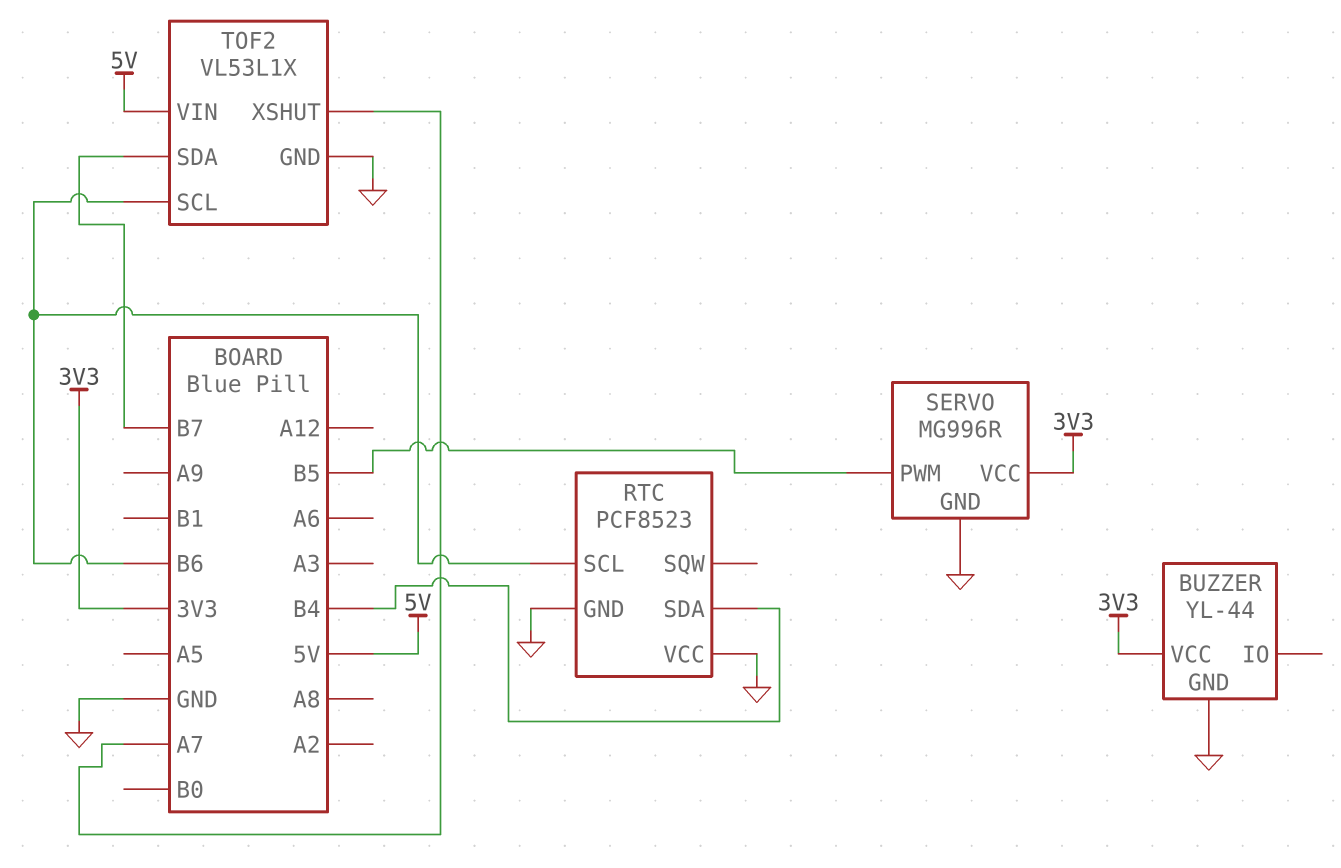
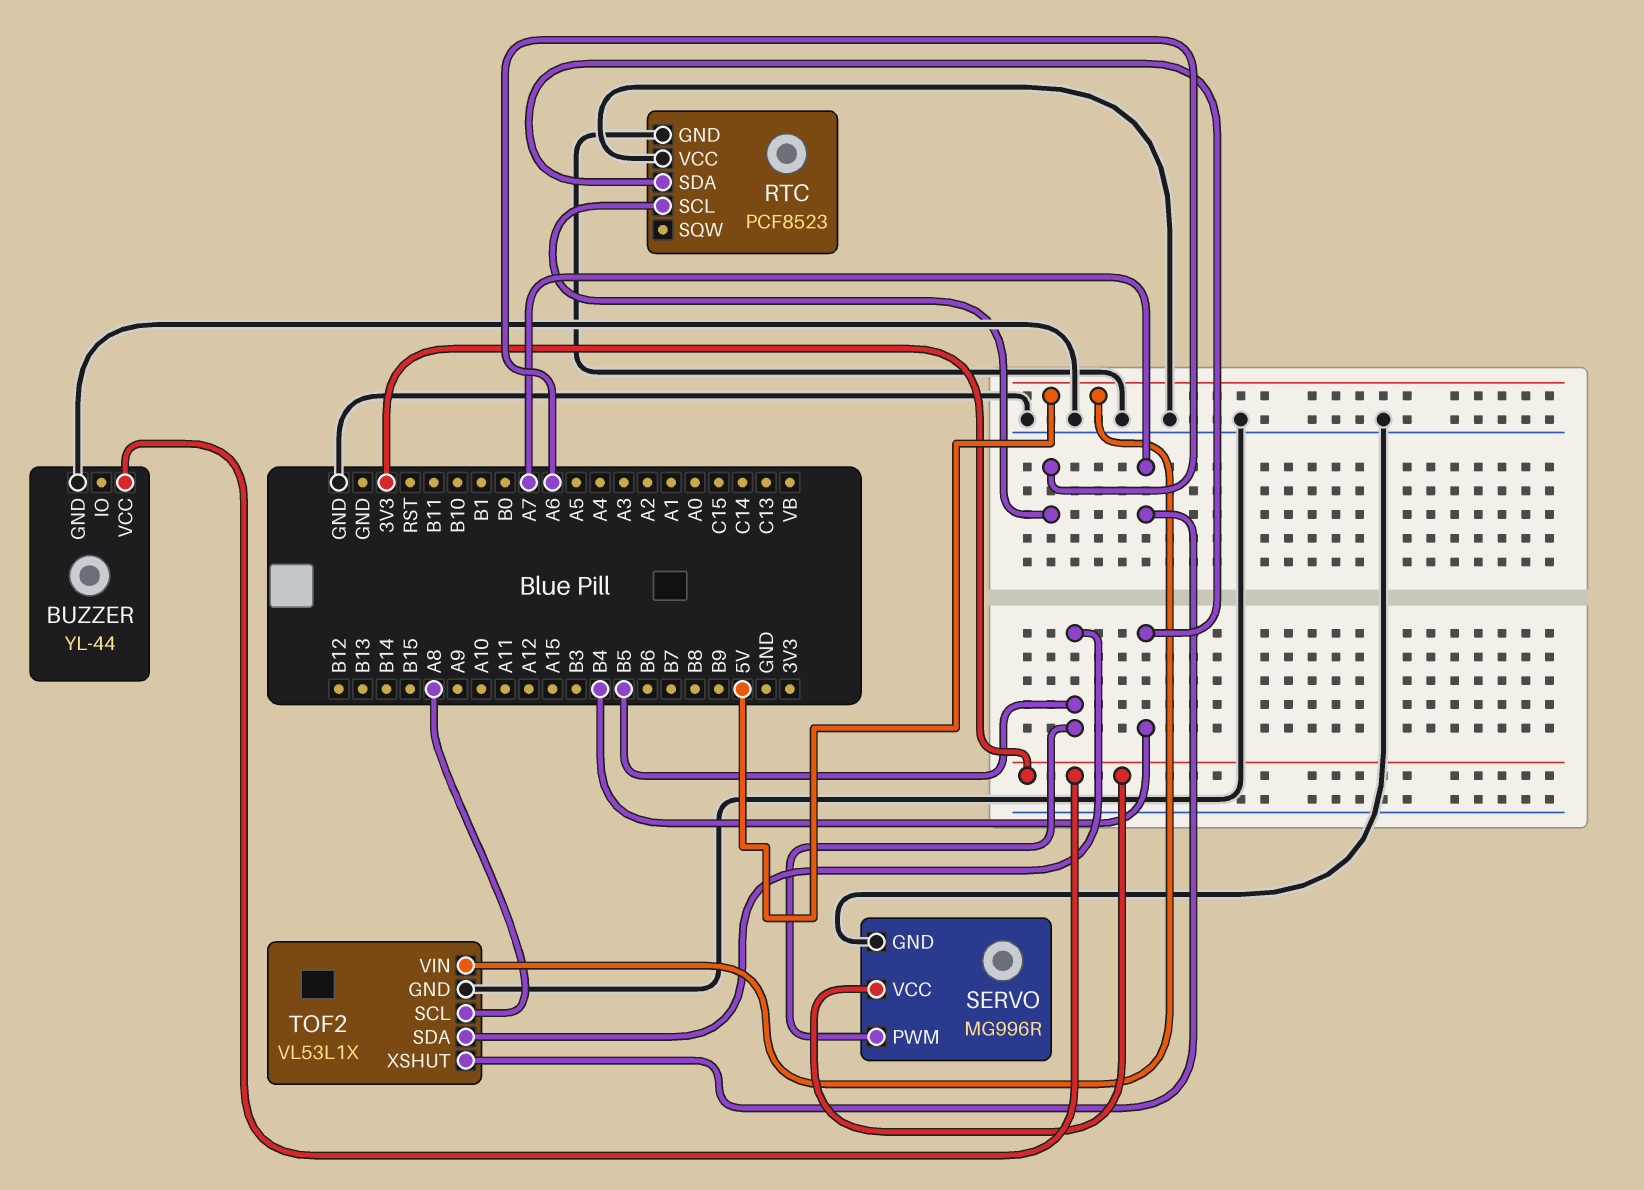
RTC pin SCL: B6 -> A6
TOF2 pin SCL: B6 -> A8
TOF2 pin SDA: B7 -> B5

